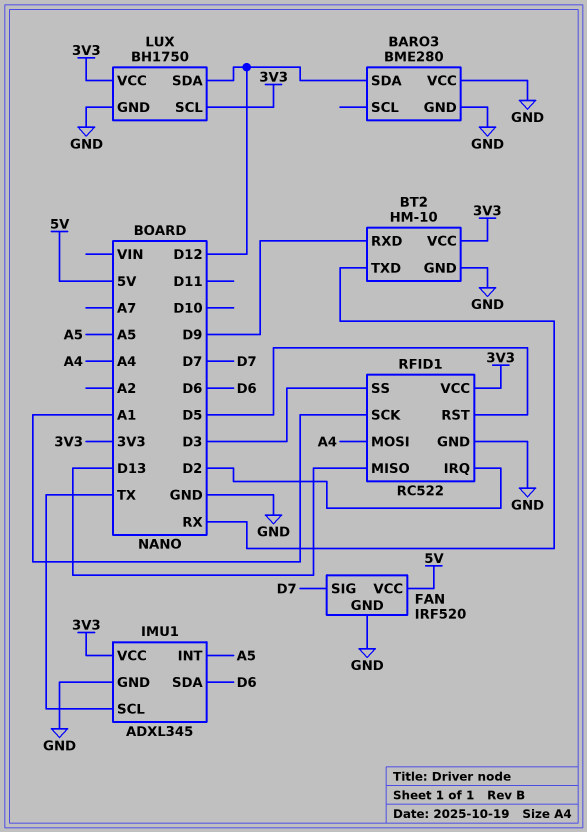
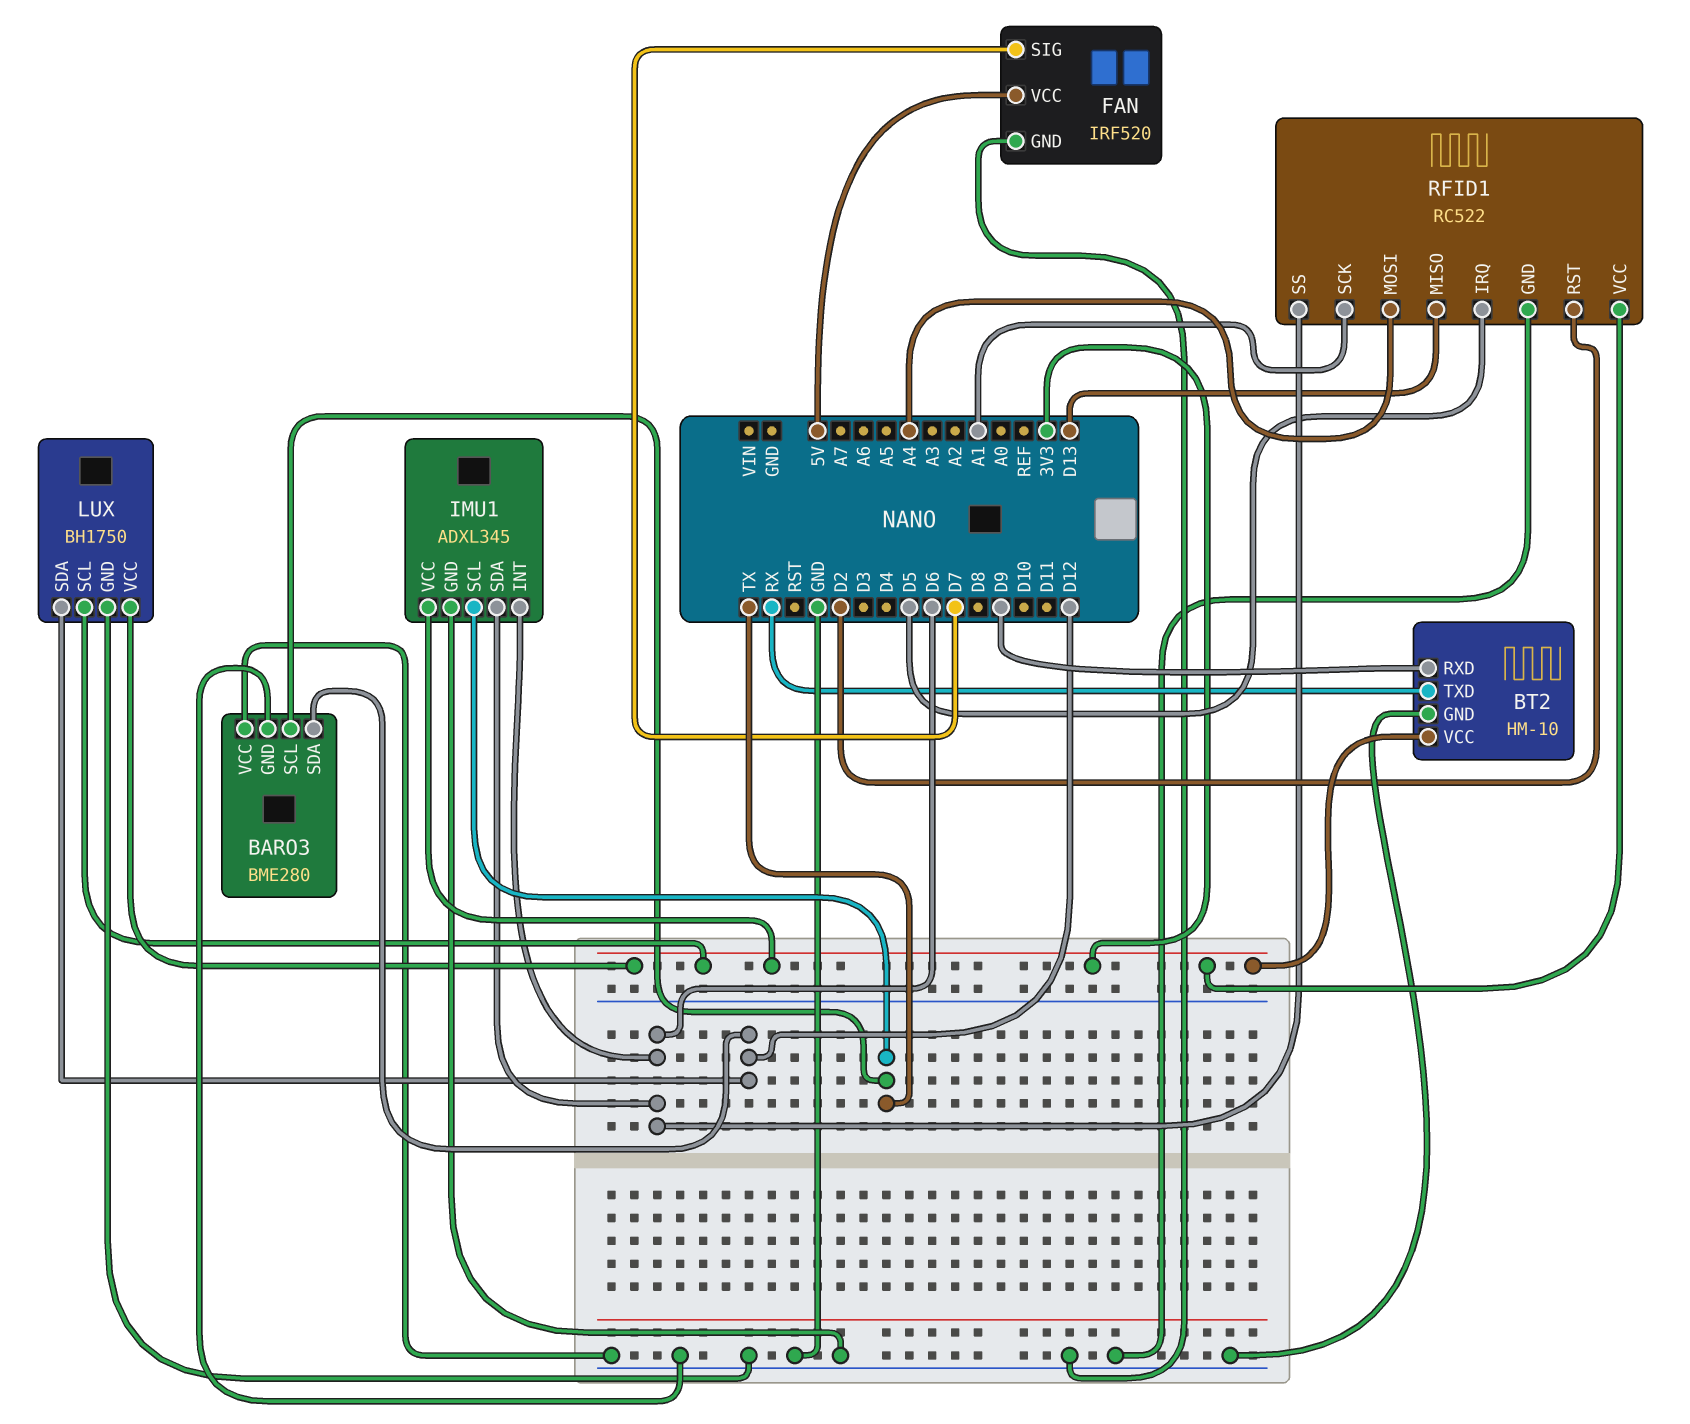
BARO3 pin SCL: none -> TX
IMU1 pin INT: A5 -> D6
RFID1 pin IRQ: D2 -> D5
RFID1 pin RST: D5 -> D2
RFID1 pin SS: D3 -> D6

